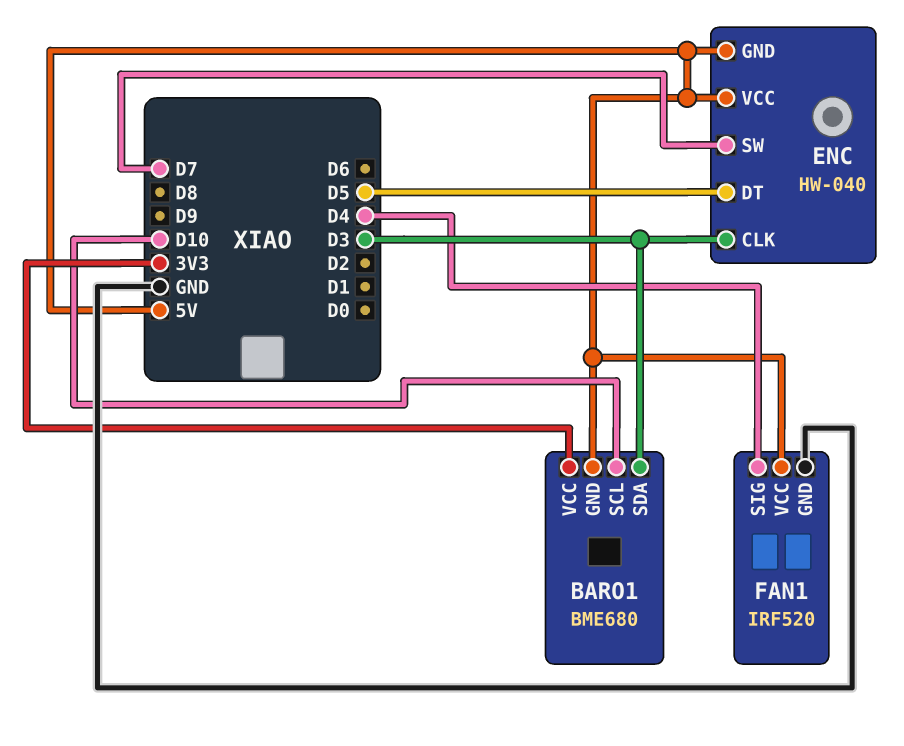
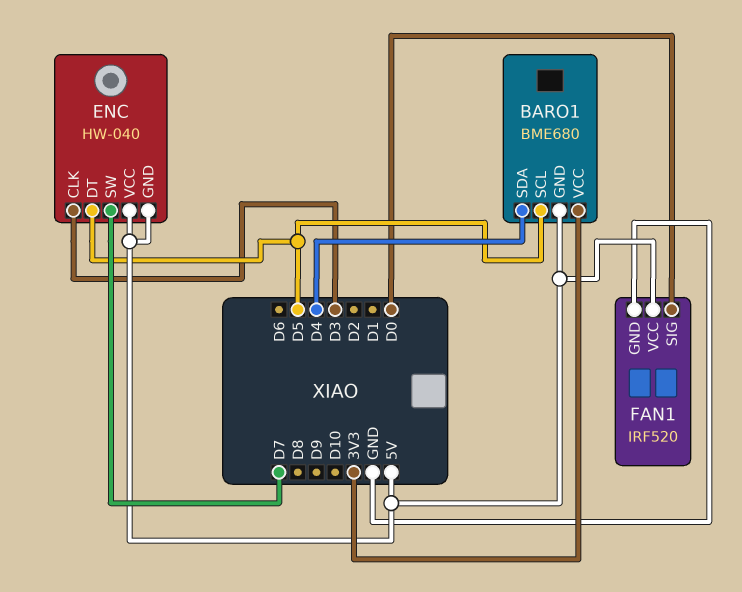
BARO1 pin SCL: D10 -> D5
BARO1 pin SDA: D3 -> D4
FAN1 pin SIG: D4 -> D0

